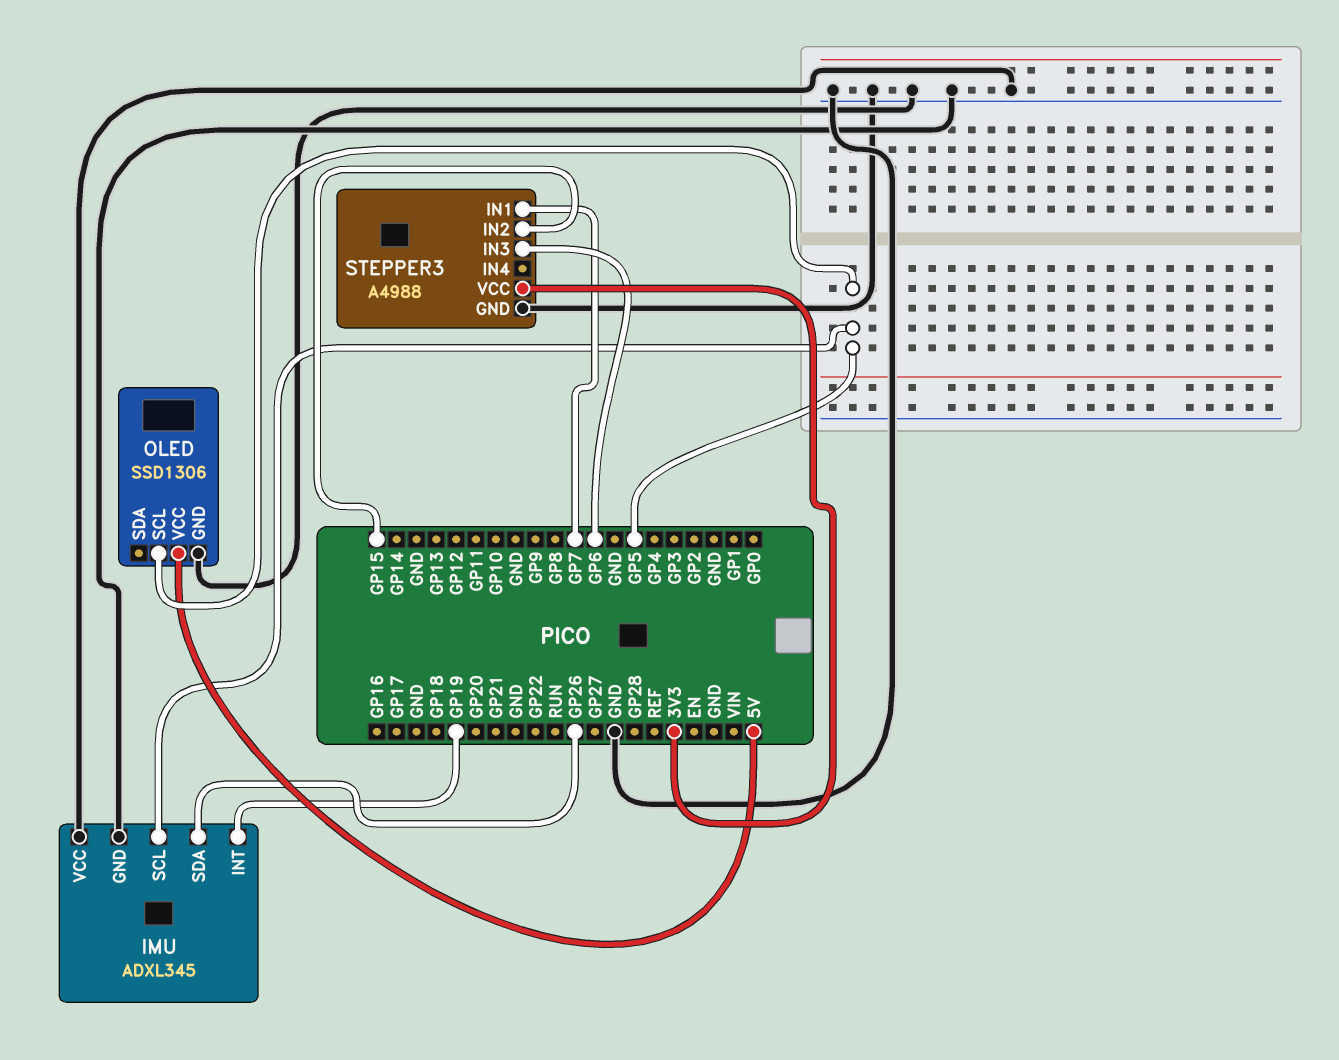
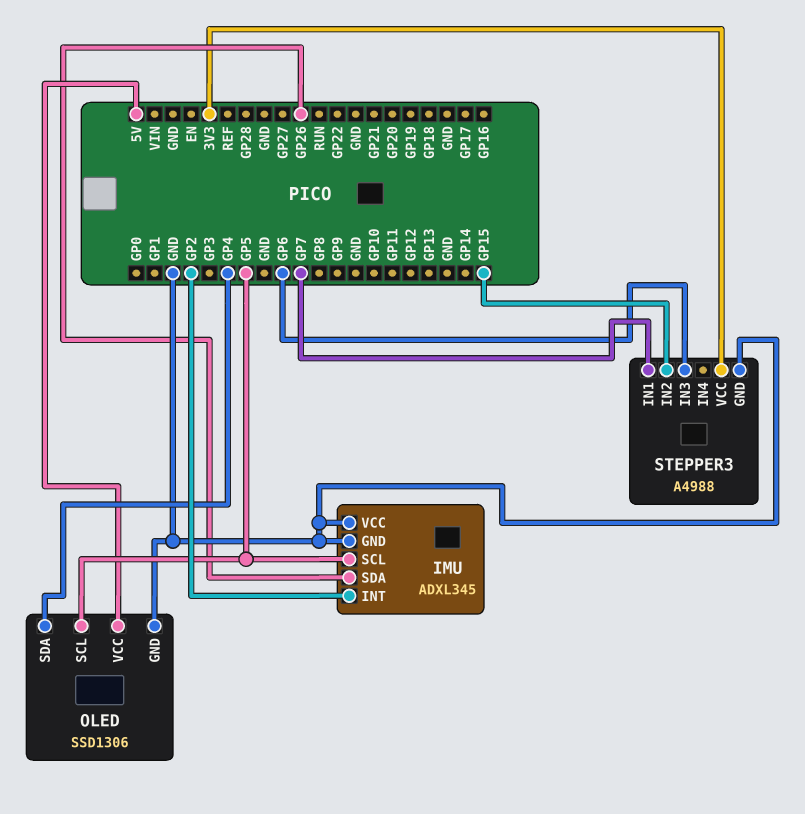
IMU pin INT: GP19 -> GP2
OLED pin SDA: none -> GP4

